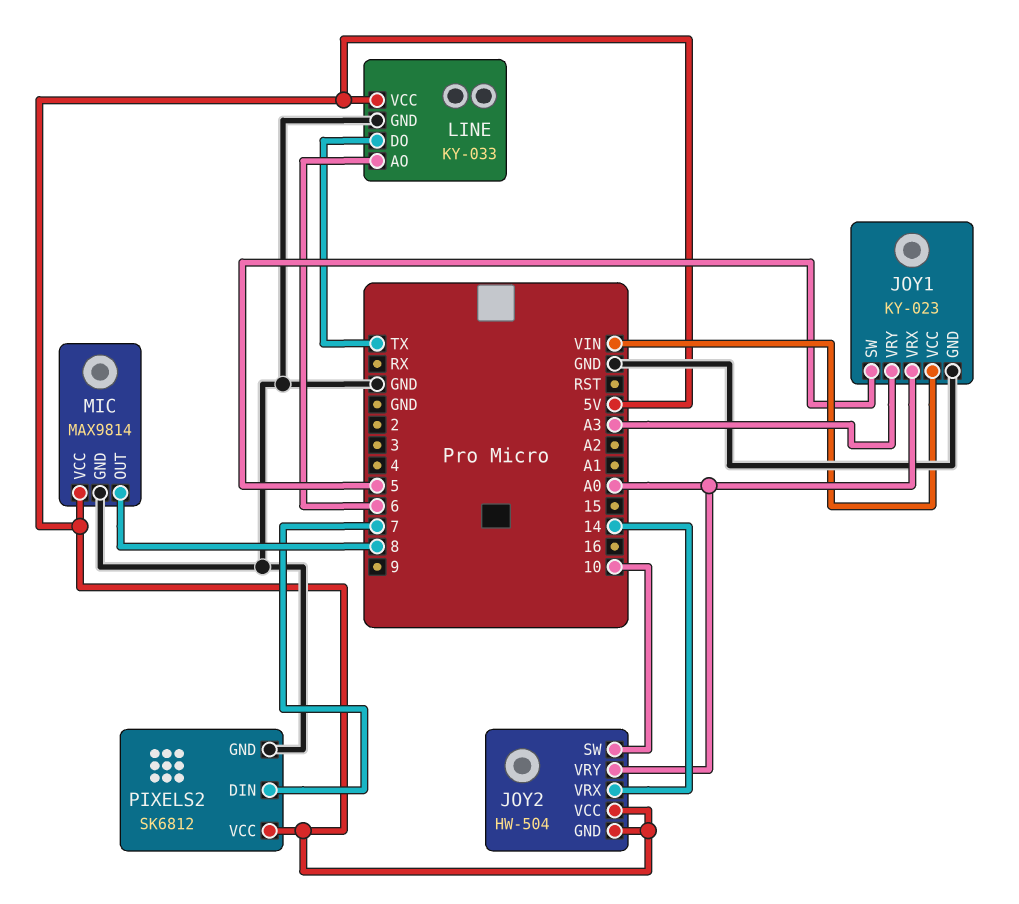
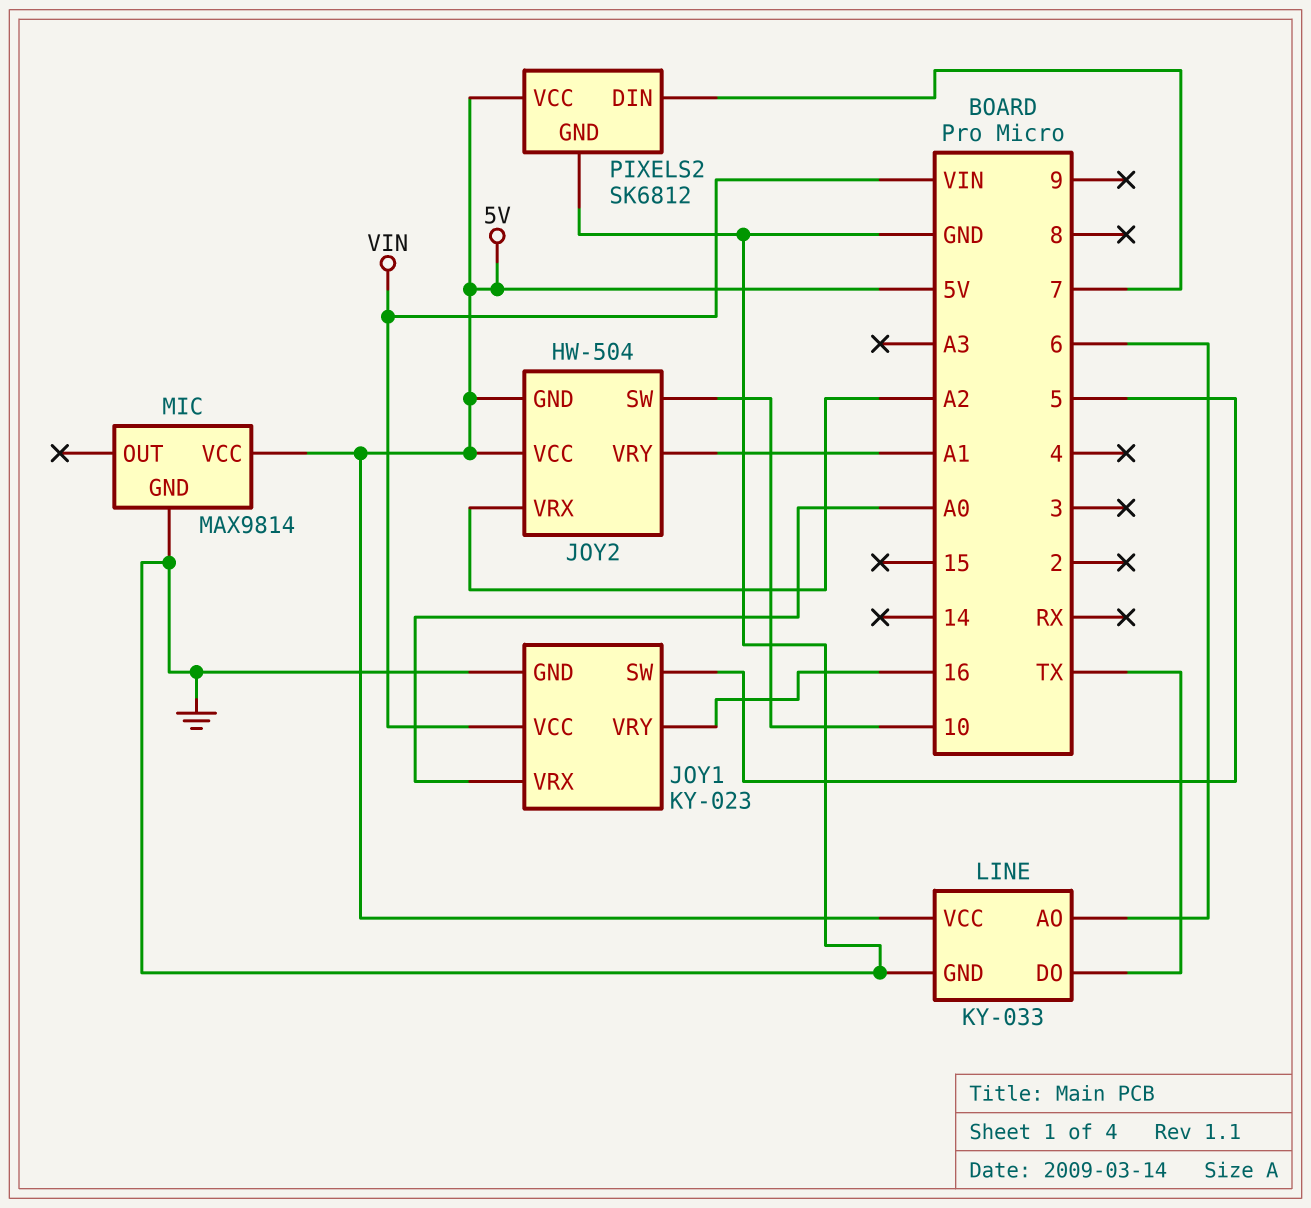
JOY1 pin VRY: A3 -> 16
JOY2 pin VRX: 14 -> A2
JOY2 pin VRY: A0 -> A1
MIC pin OUT: 8 -> none

